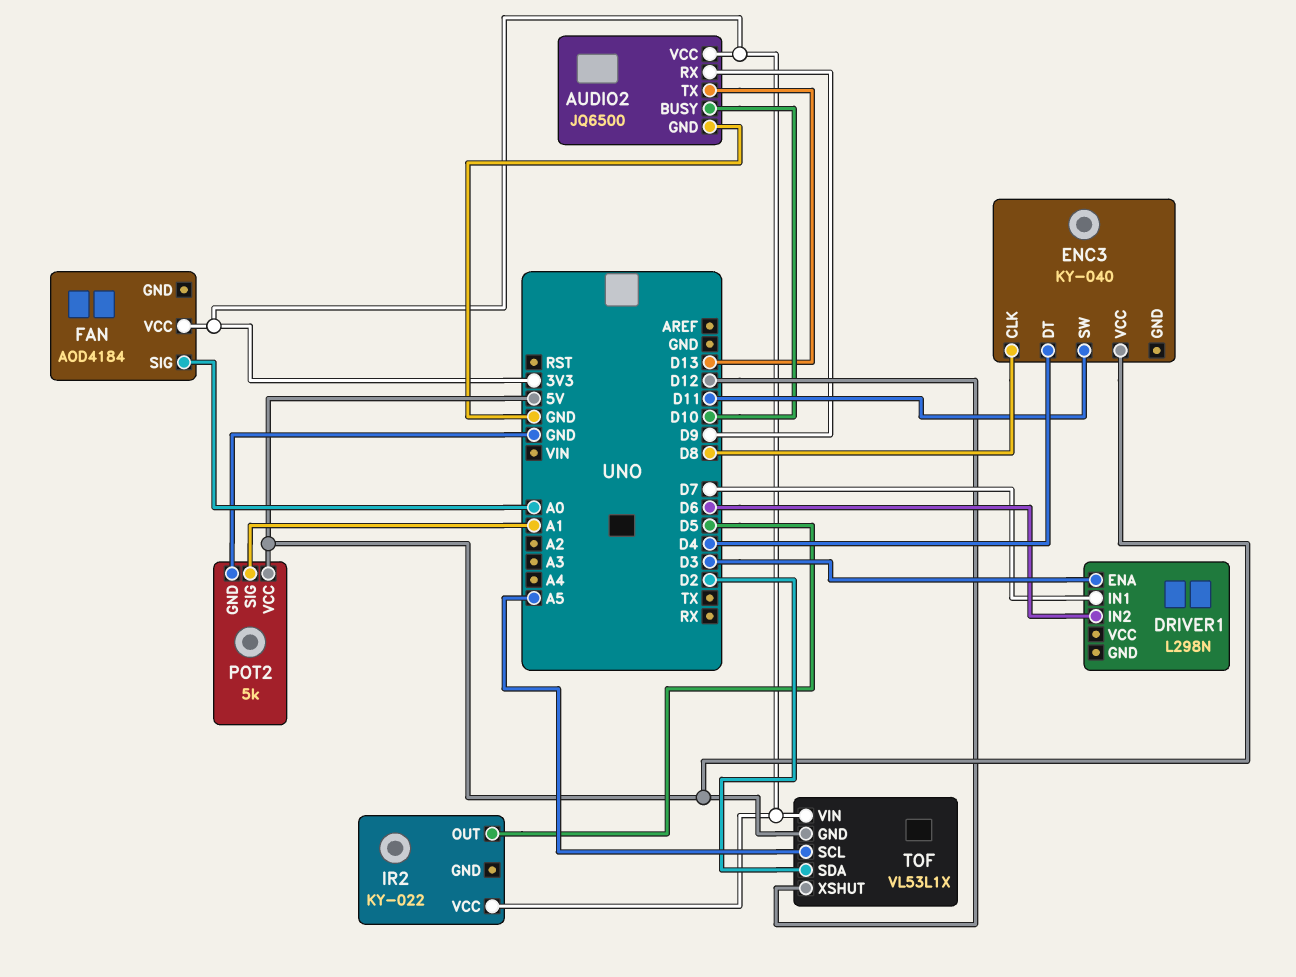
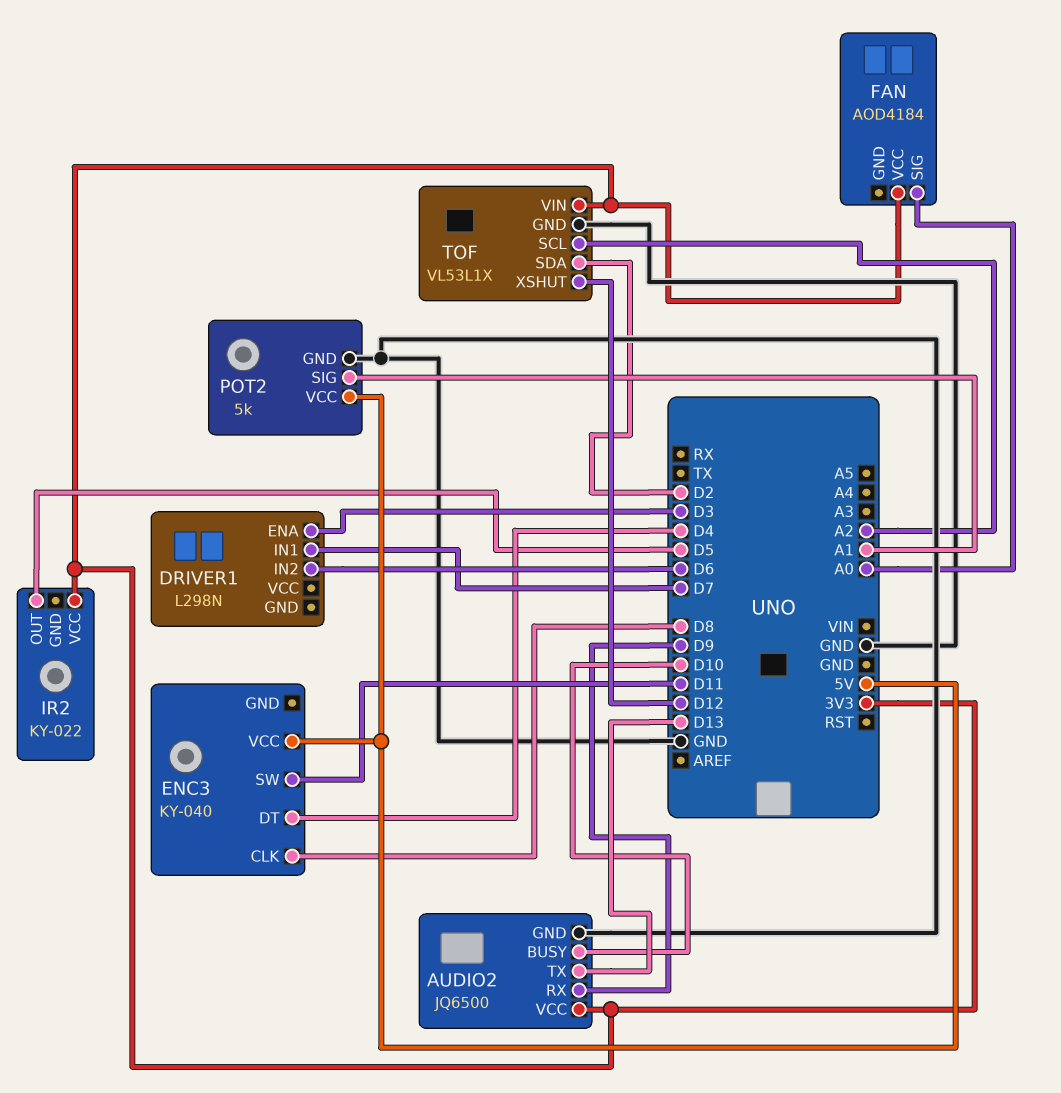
TOF pin GND: 5V -> GND
TOF pin SCL: A5 -> A2

